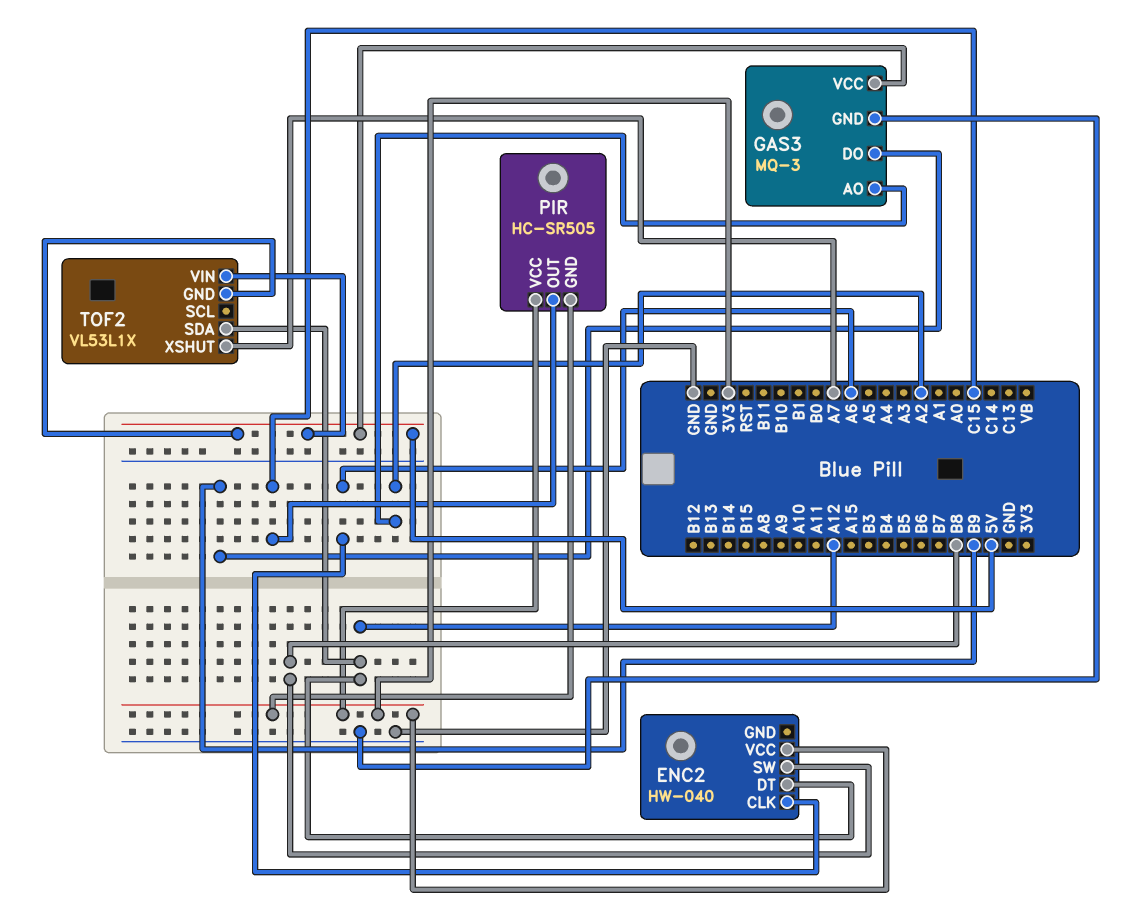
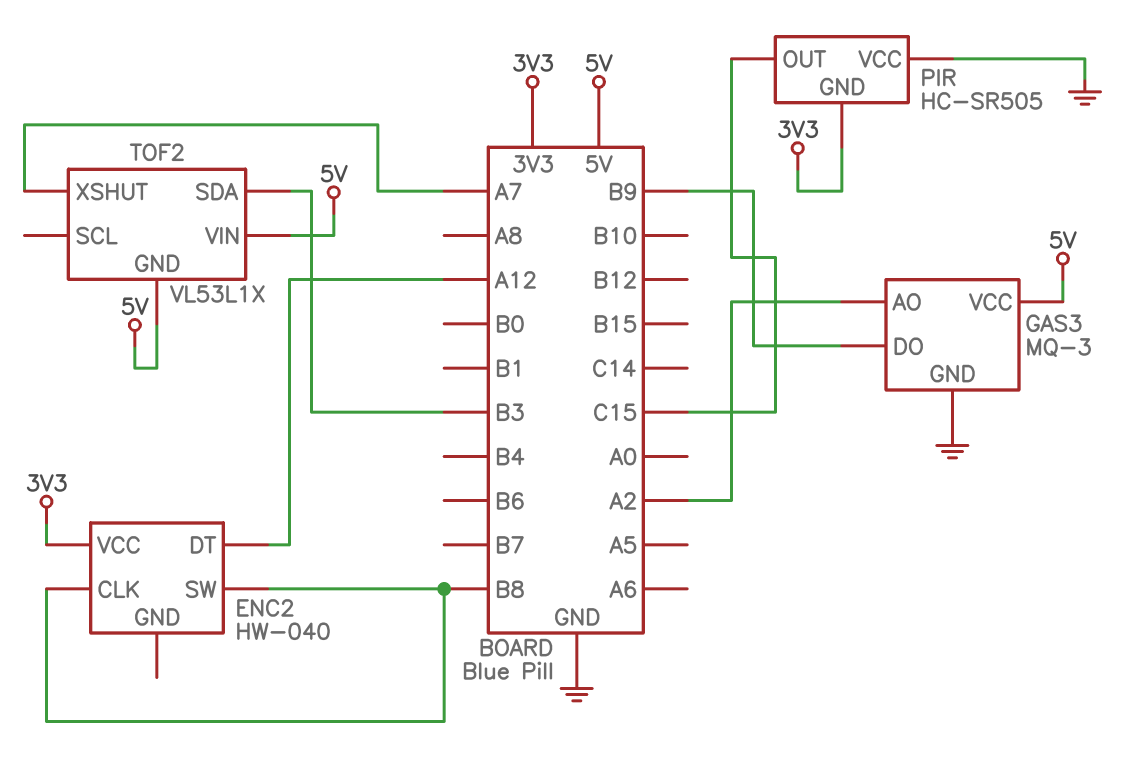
ENC2 pin CLK: A6 -> B8
PIR pin VCC: 3V3 -> GND
TOF2 pin SDA: A12 -> B3

